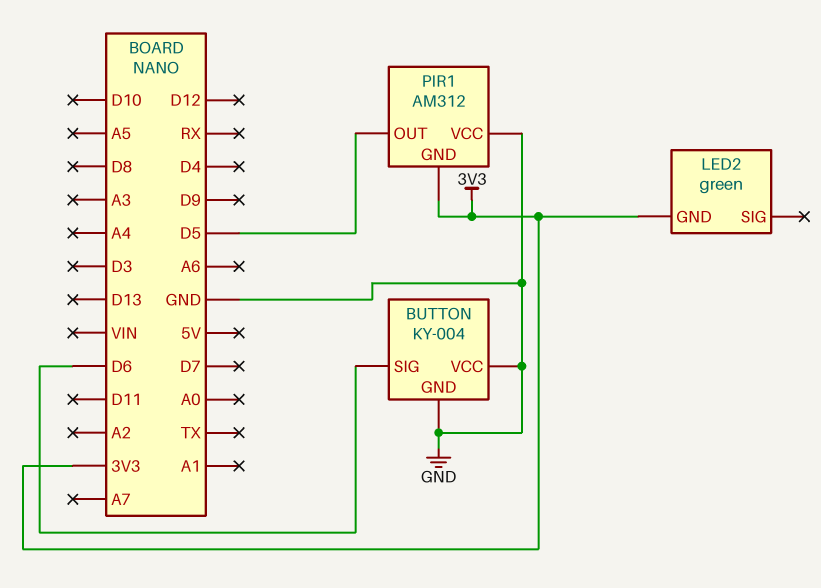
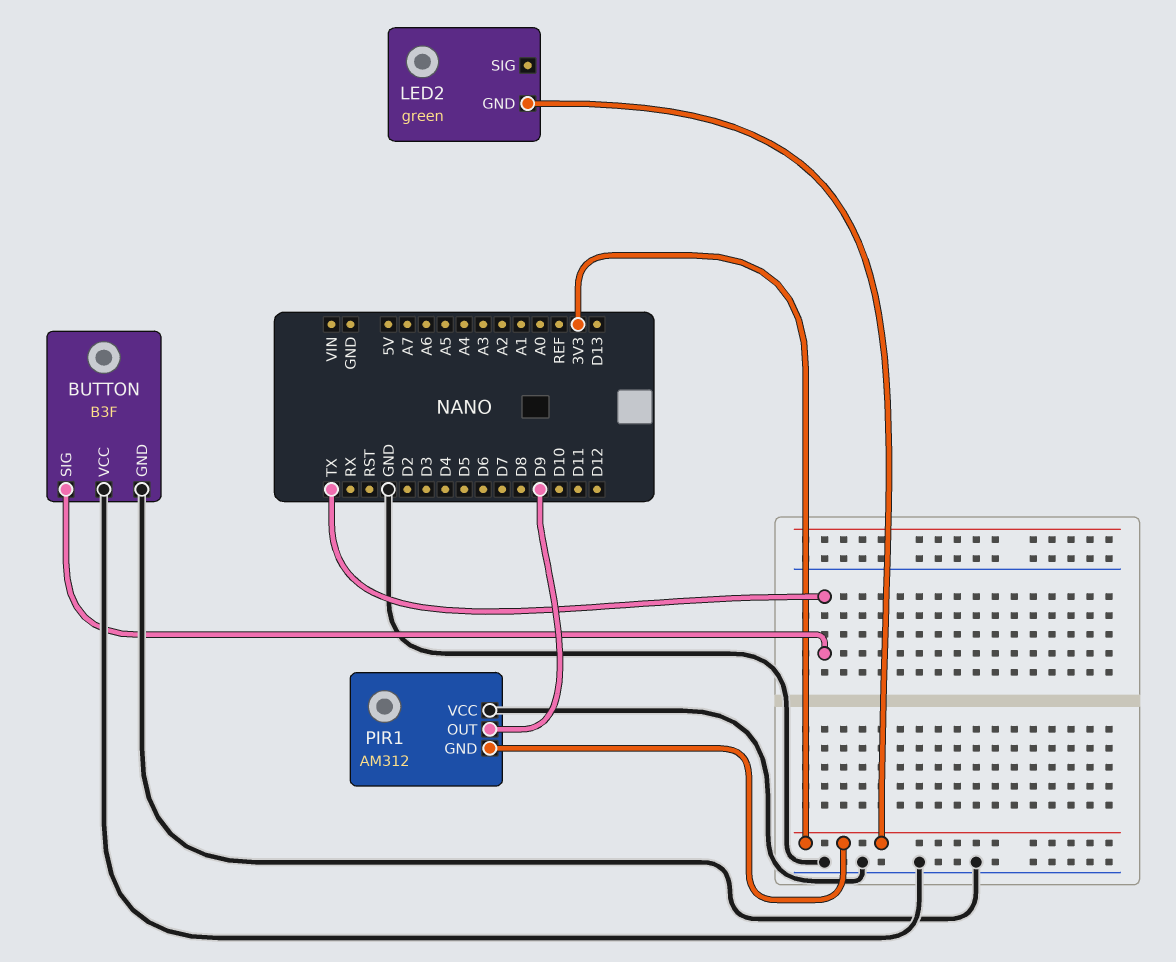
BUTTON: KY-004 -> B3F
BUTTON pin SIG: D6 -> TX
PIR1 pin OUT: D5 -> D9

